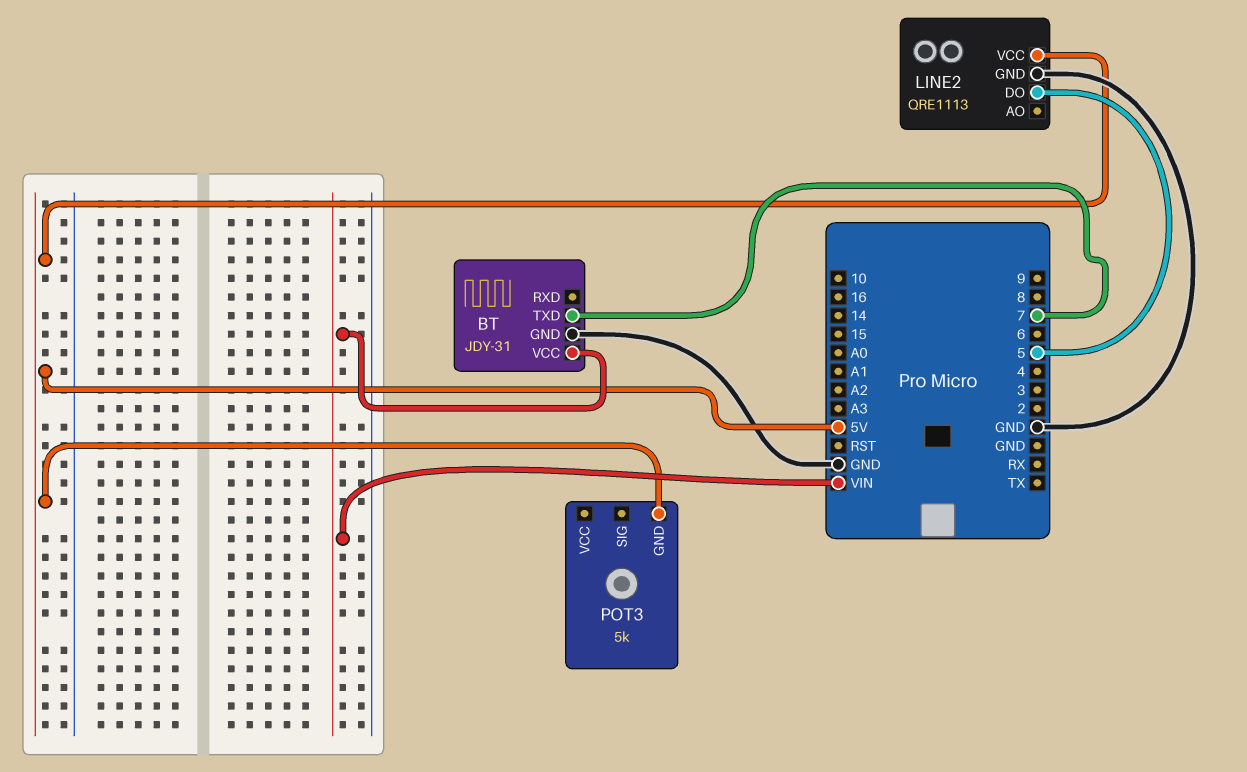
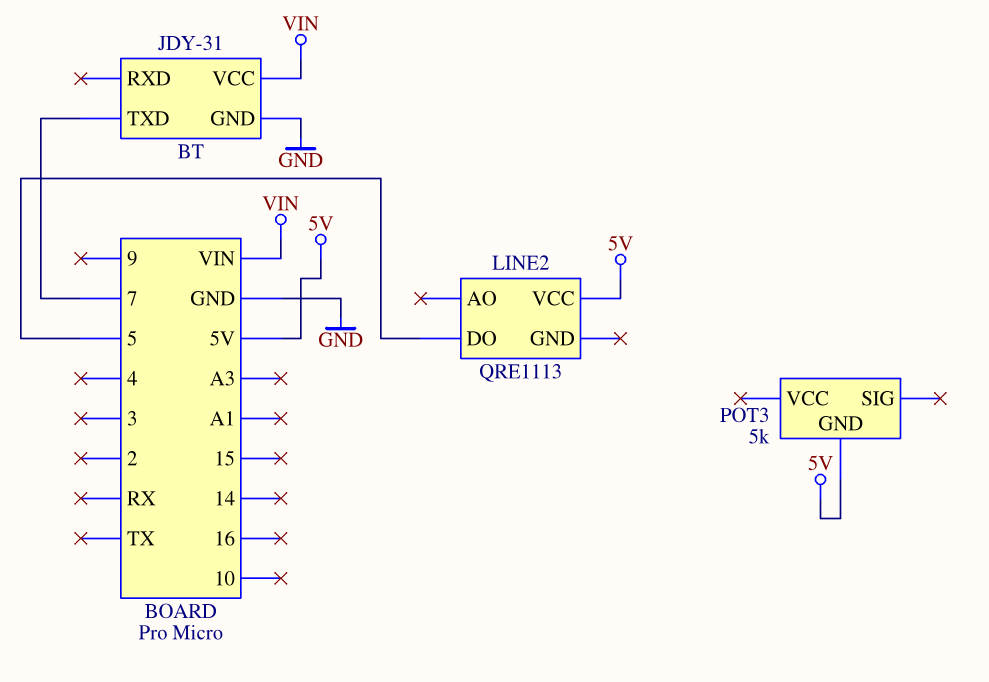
LINE2 pin GND: GND -> none

